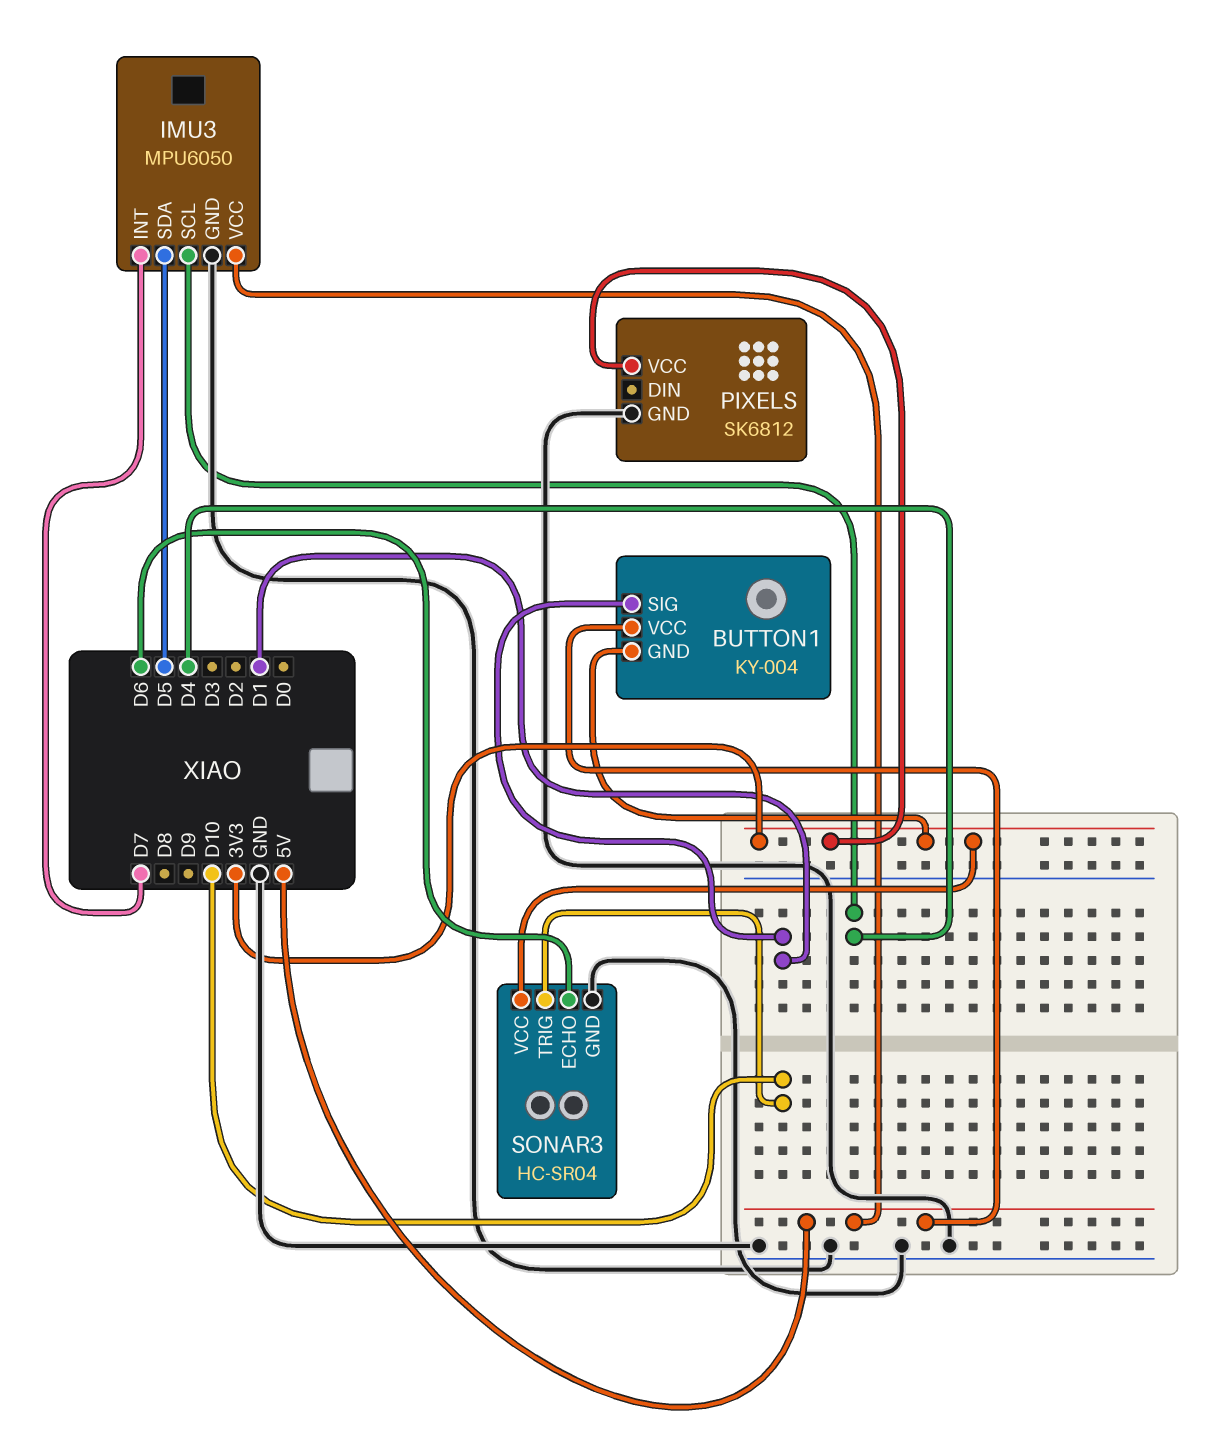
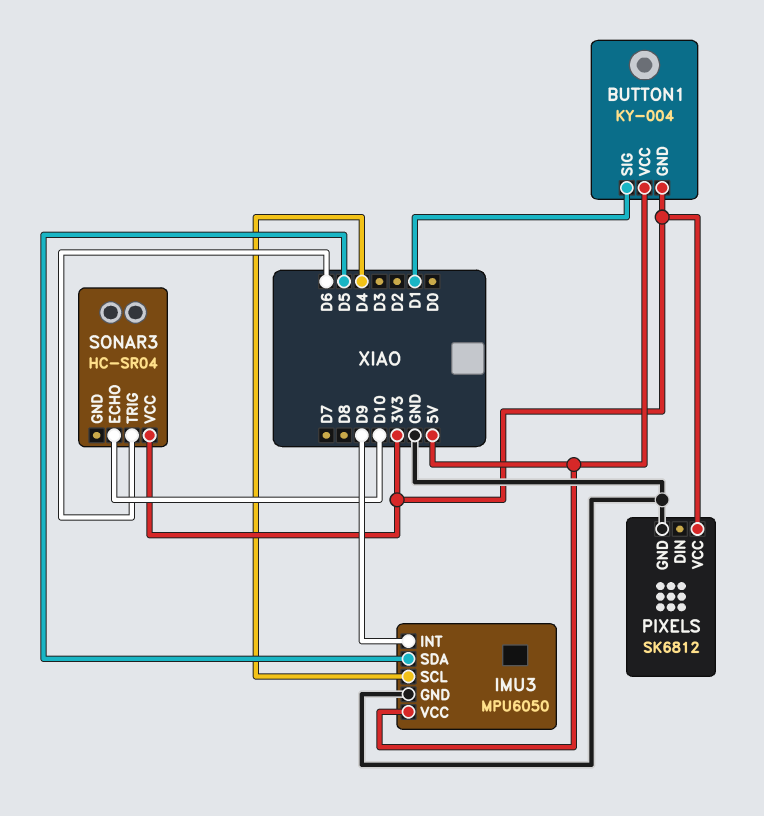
IMU3 pin INT: D7 -> D9
SONAR3 pin ECHO: D6 -> D10
SONAR3 pin GND: GND -> none
SONAR3 pin TRIG: D10 -> D6

